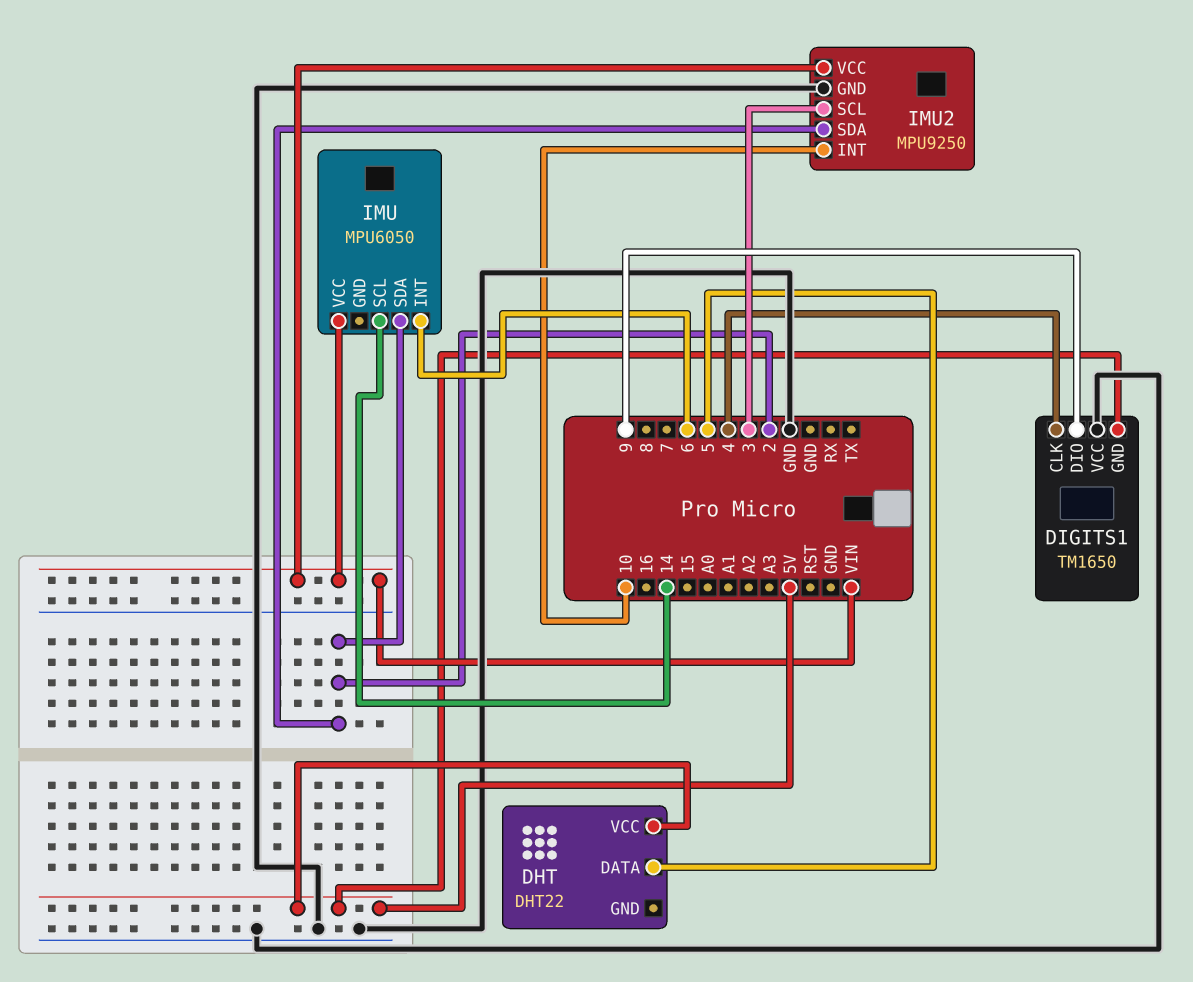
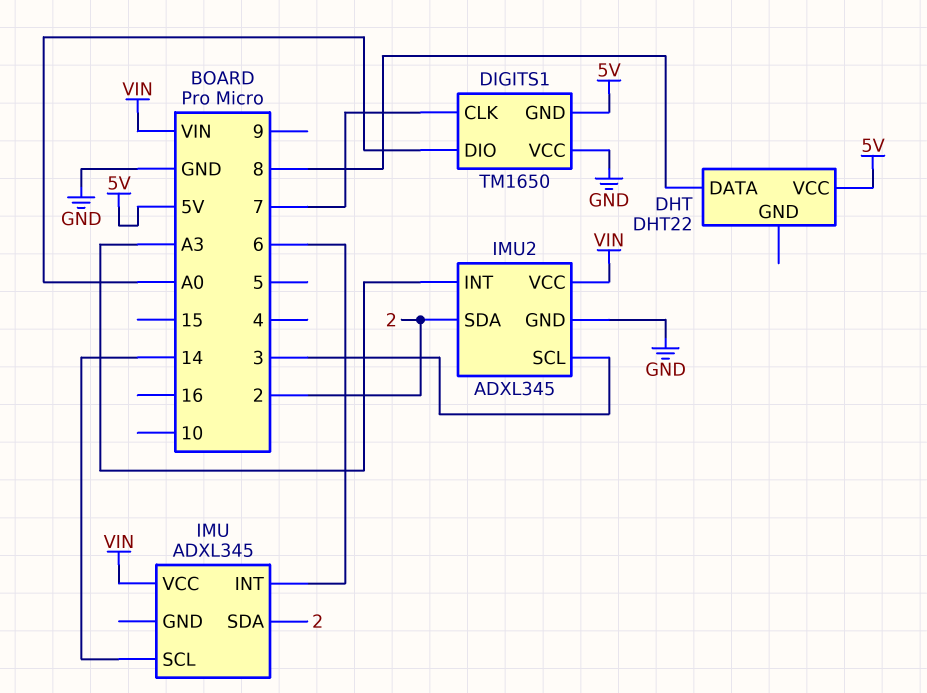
DHT pin DATA: 5 -> 8
DIGITS1 pin CLK: 4 -> 7
DIGITS1 pin DIO: 9 -> A0
IMU: MPU6050 -> ADXL345
IMU2: MPU9250 -> ADXL345
IMU2 pin INT: 10 -> A3

